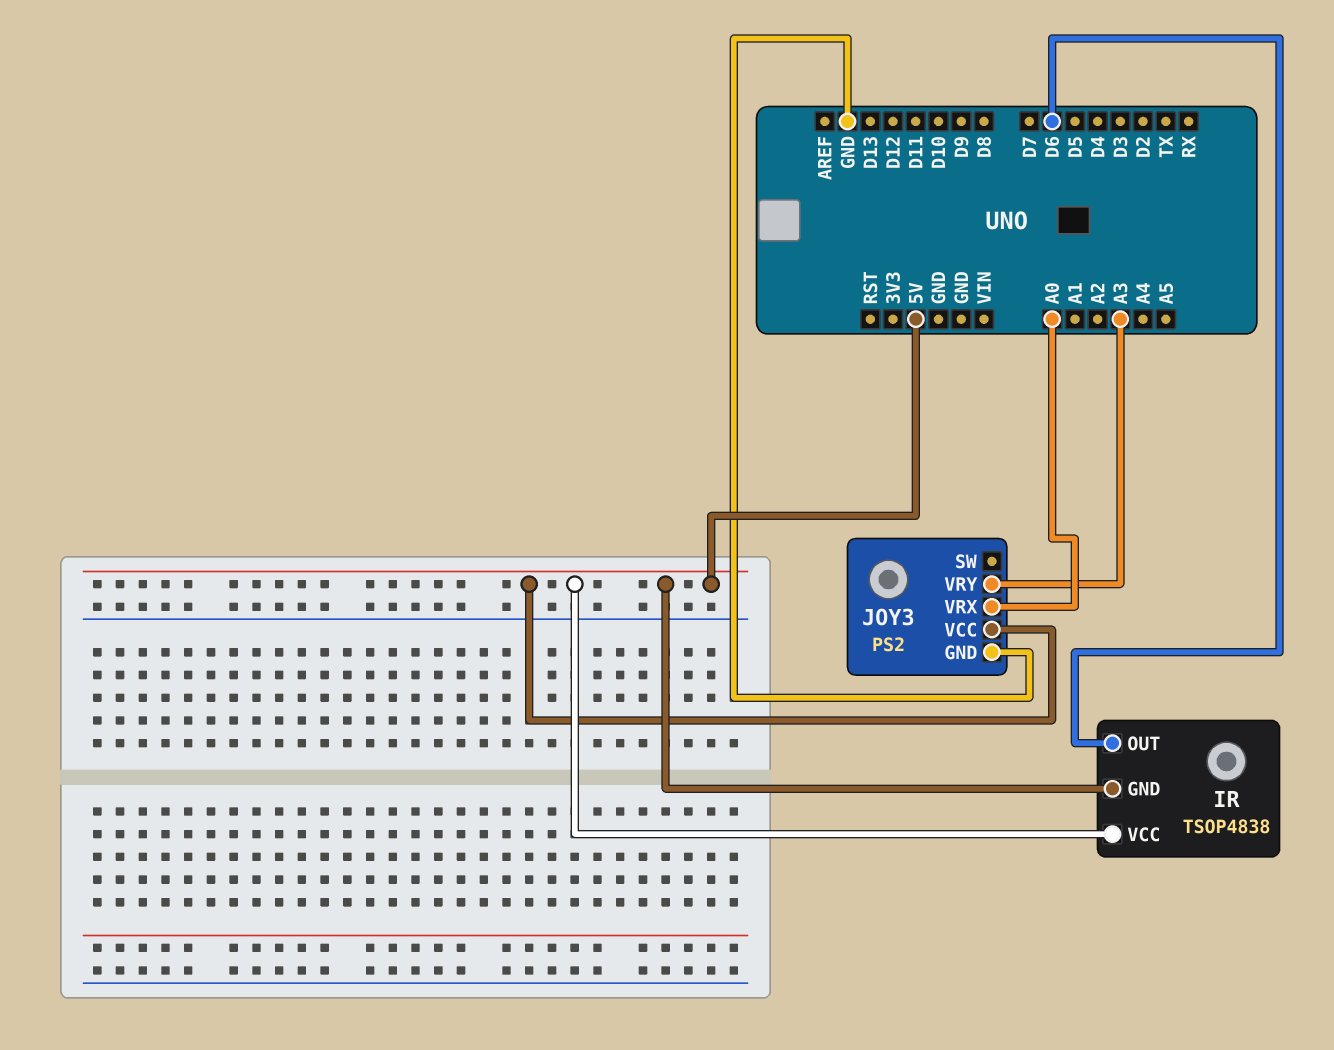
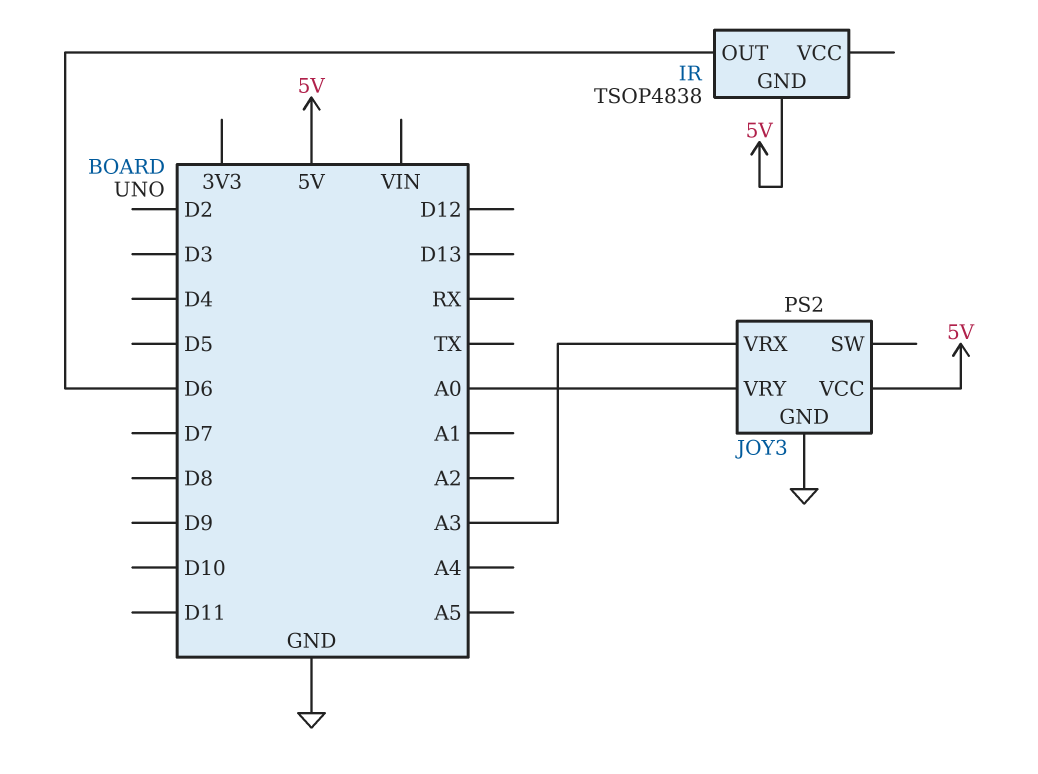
IR pin VCC: 5V -> none
JOY3 pin VRX: A0 -> A3
JOY3 pin VRY: A3 -> A0

